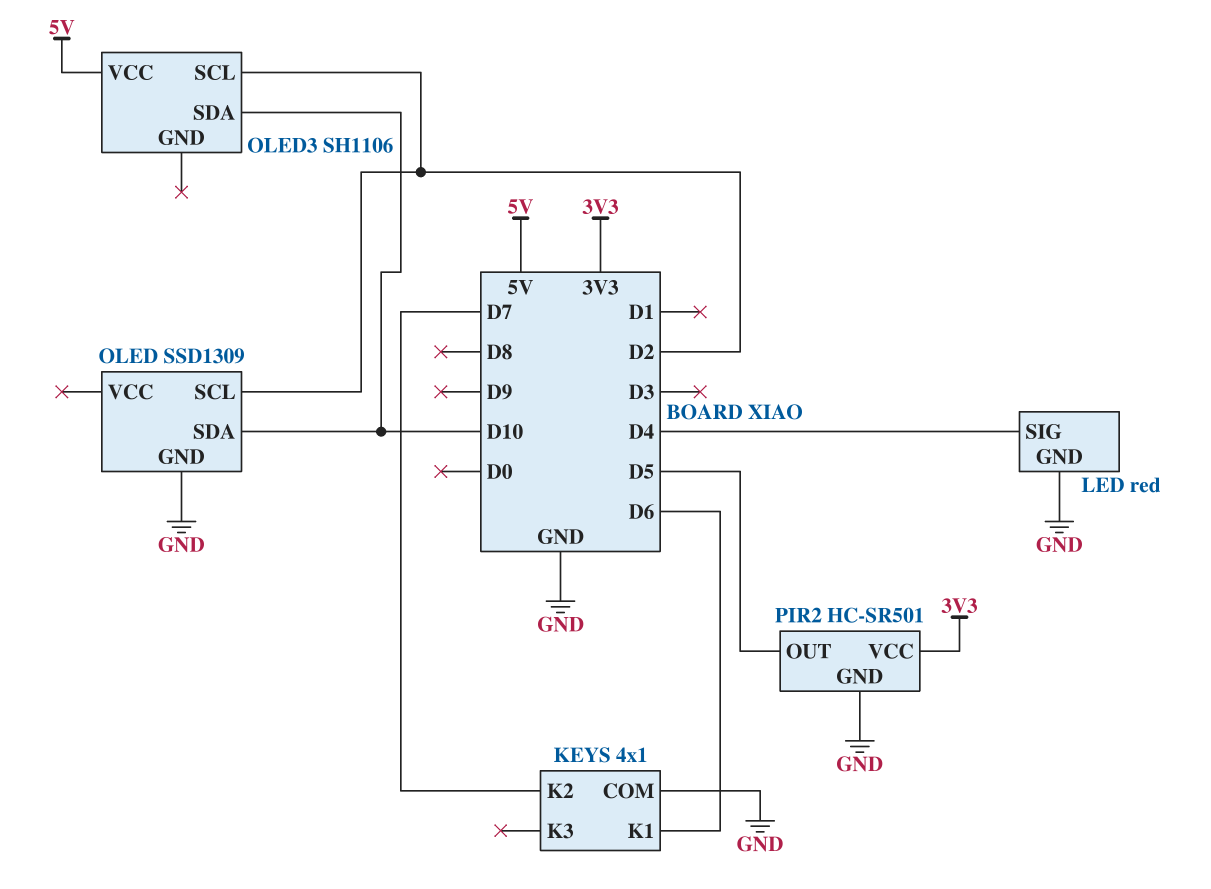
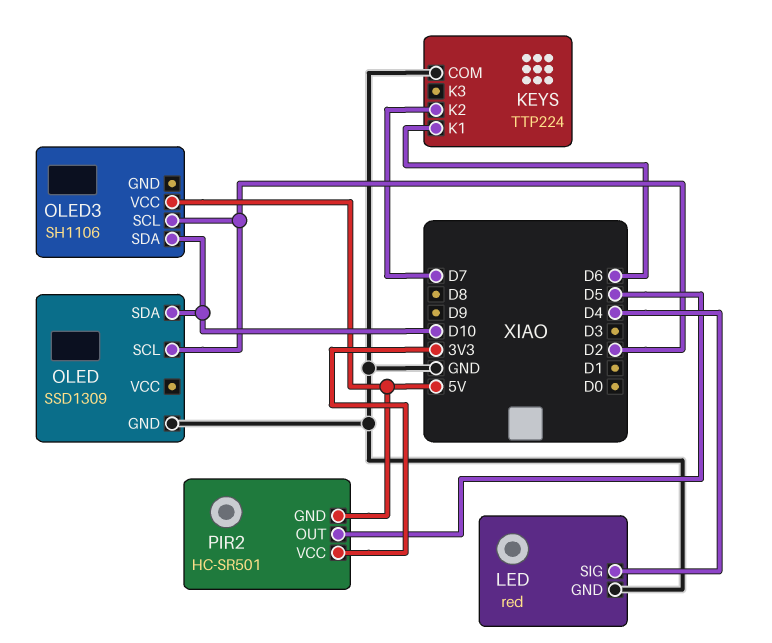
KEYS: 4x1 -> TTP224
PIR2 pin GND: GND -> 5V

